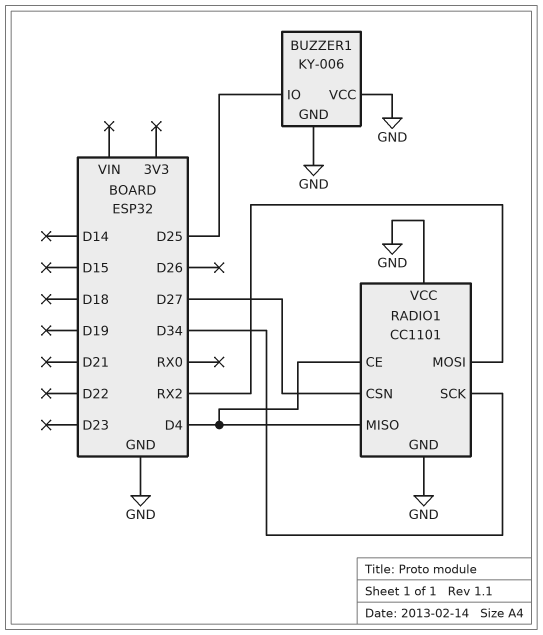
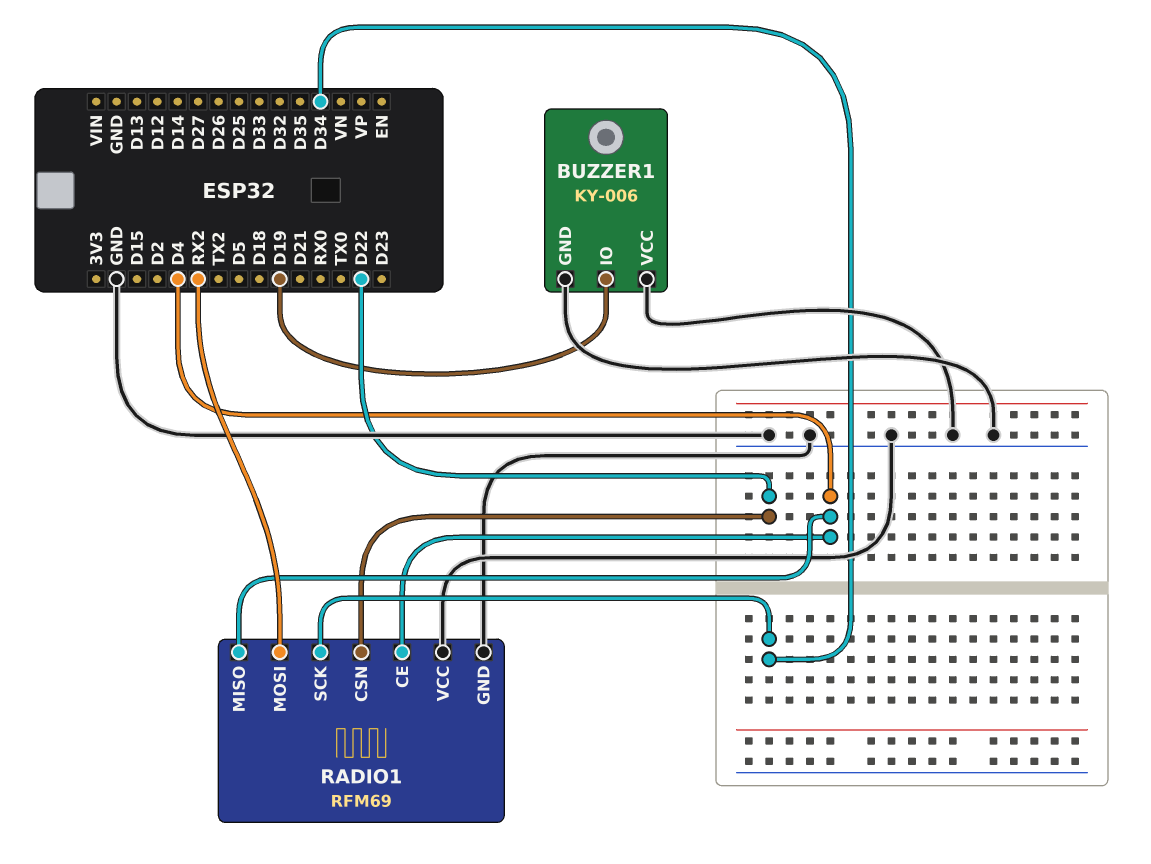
BUZZER1 pin IO: D25 -> D19
RADIO1: CC1101 -> RFM69
RADIO1 pin CSN: D27 -> D22

